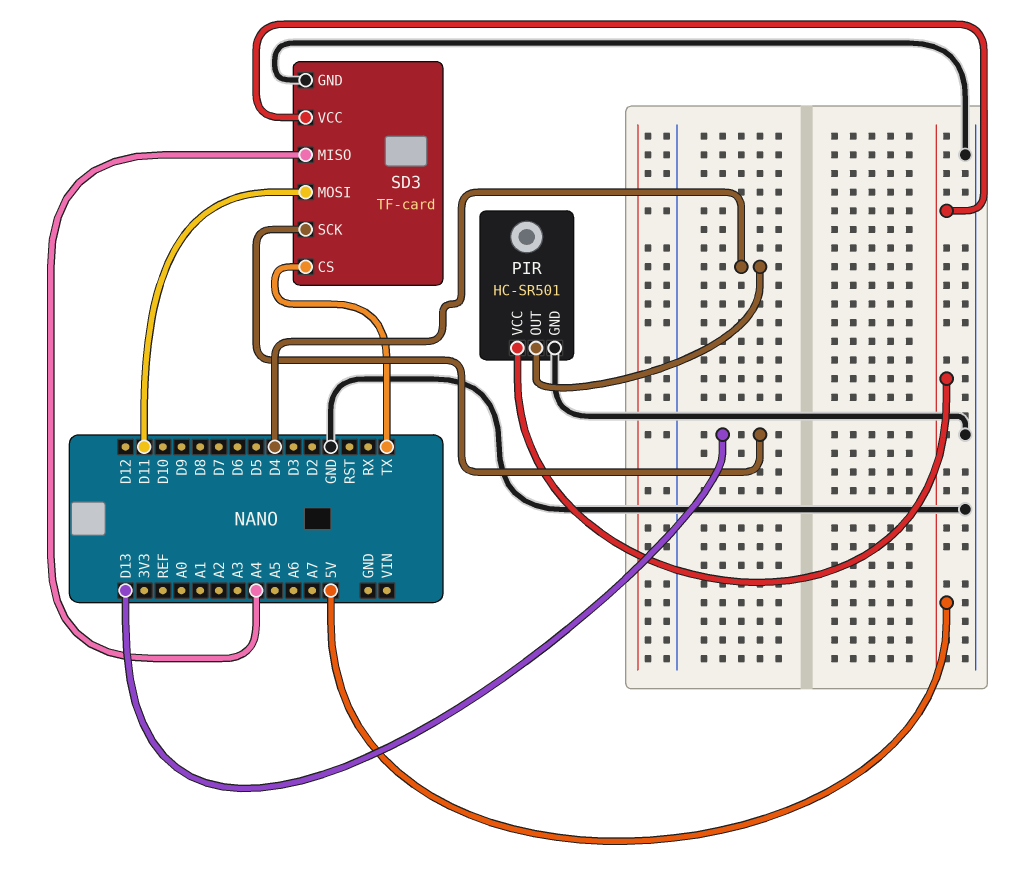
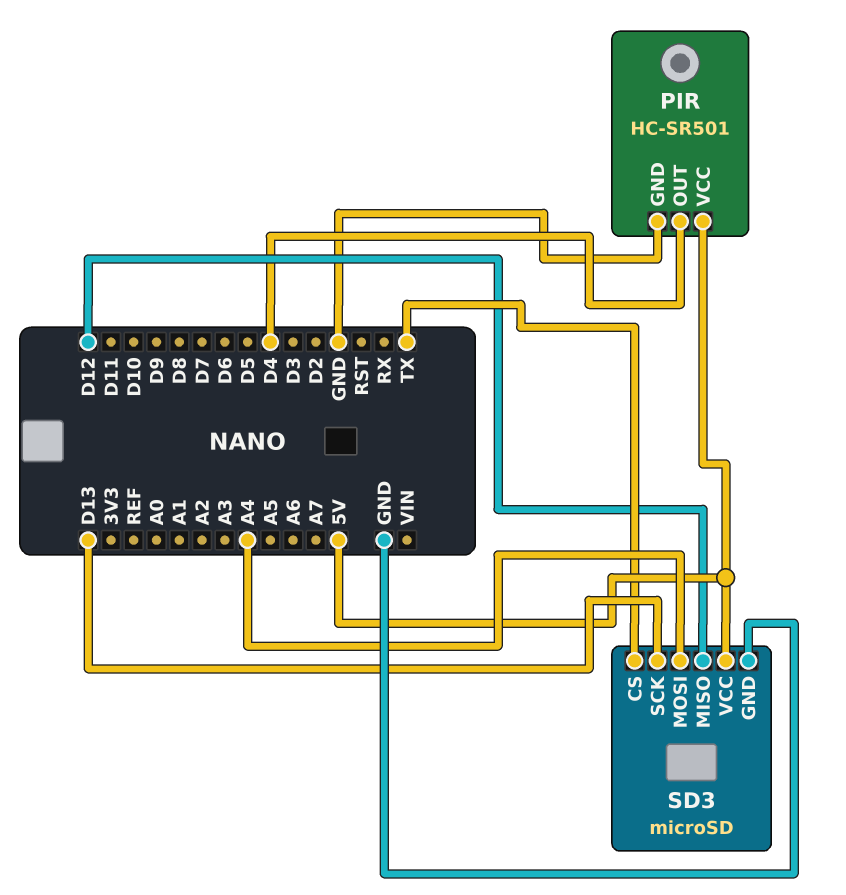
SD3: TF-card -> microSD
SD3 pin MISO: A4 -> D12
SD3 pin MOSI: D11 -> A4

